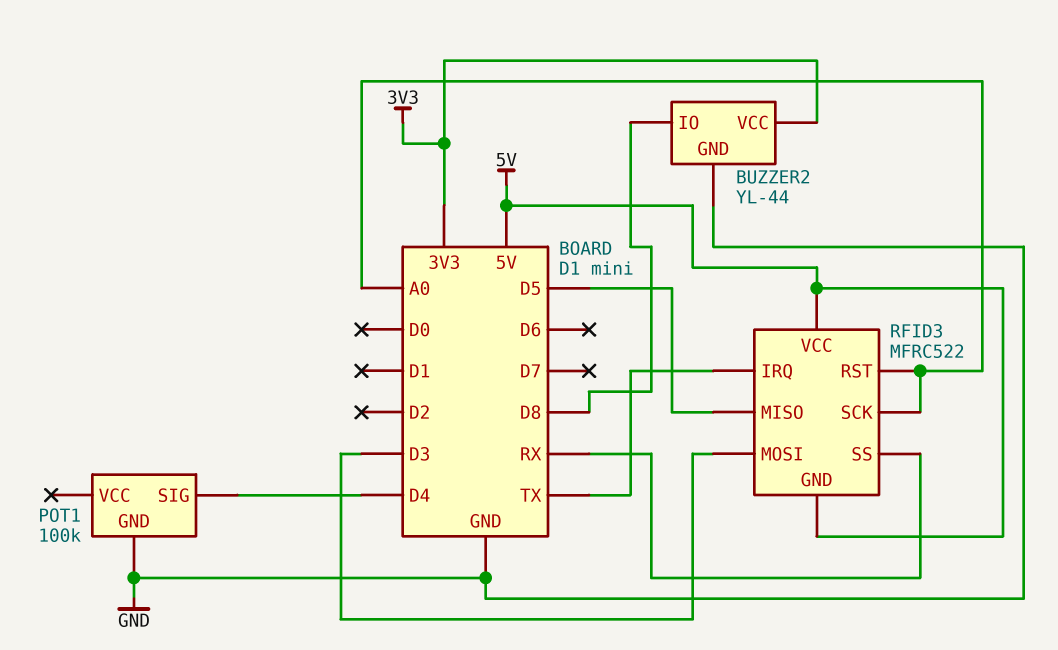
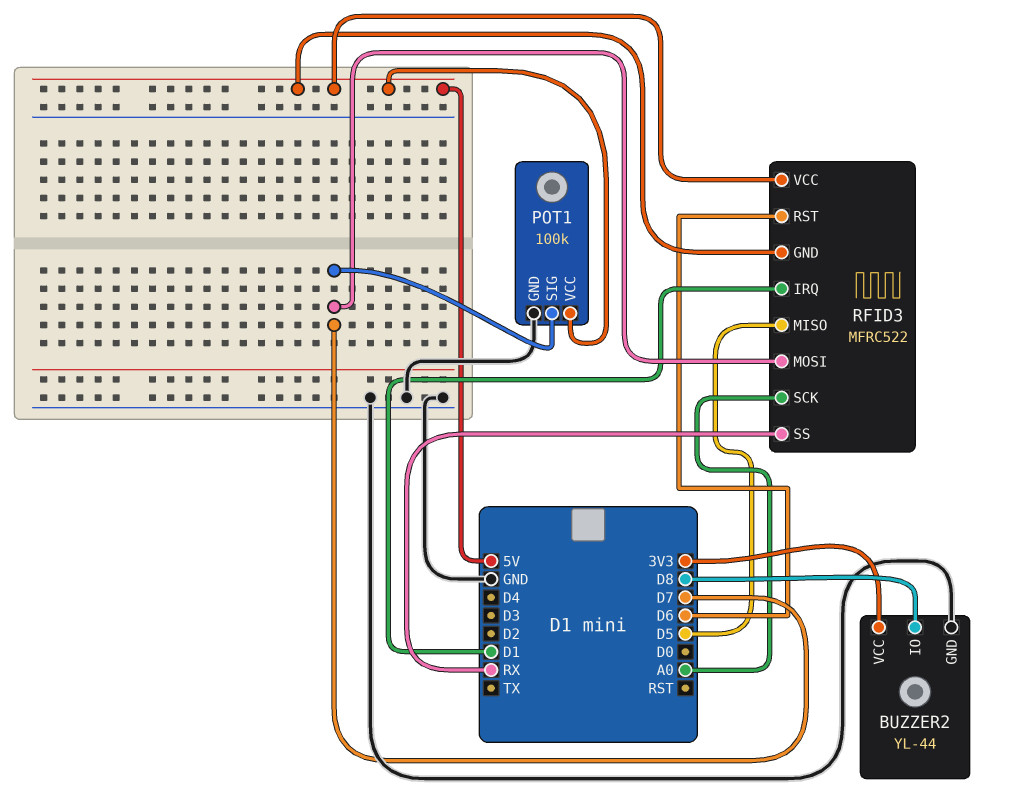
POT1 pin SIG: D4 -> D7
POT1 pin VCC: none -> 5V
RFID3 pin IRQ: TX -> D1
RFID3 pin MOSI: D3 -> D7
RFID3 pin RST: A0 -> D6

